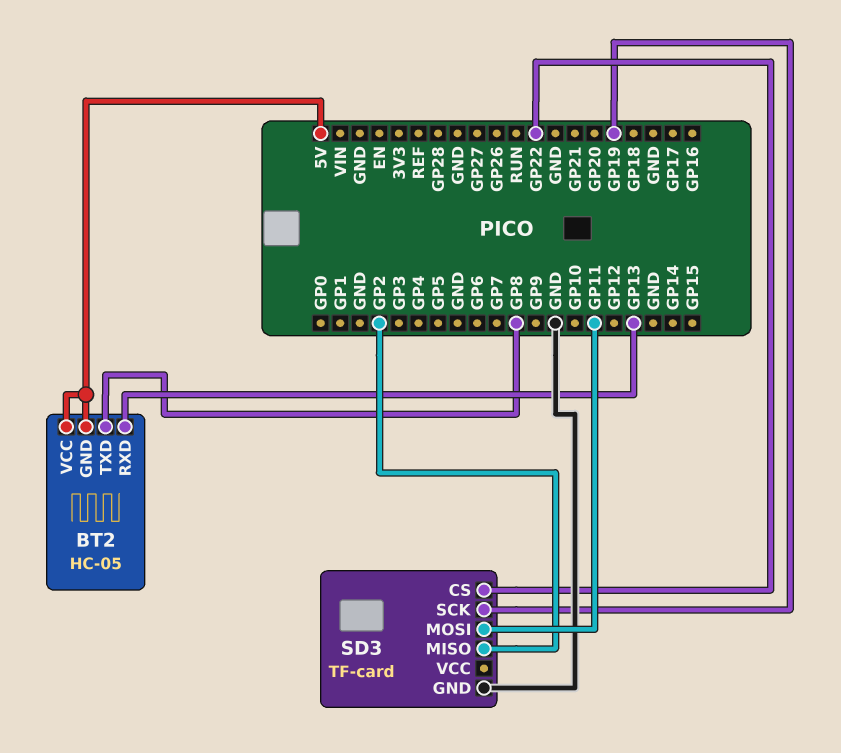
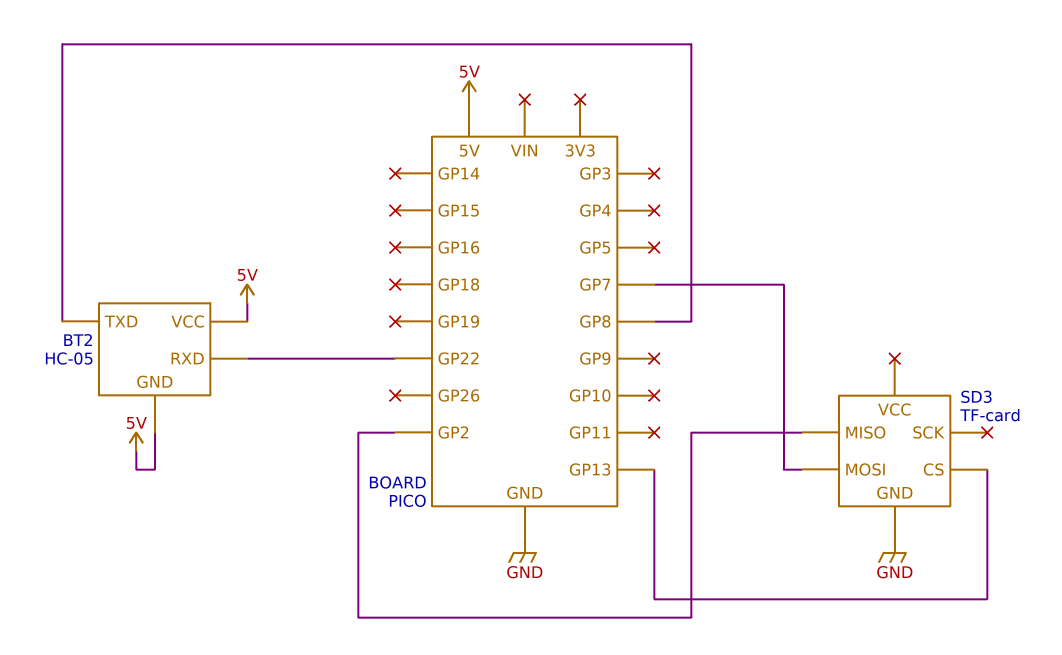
BT2 pin RXD: GP13 -> GP22
SD3 pin CS: GP22 -> GP13
SD3 pin MOSI: GP11 -> GP7
SD3 pin SCK: GP19 -> none

